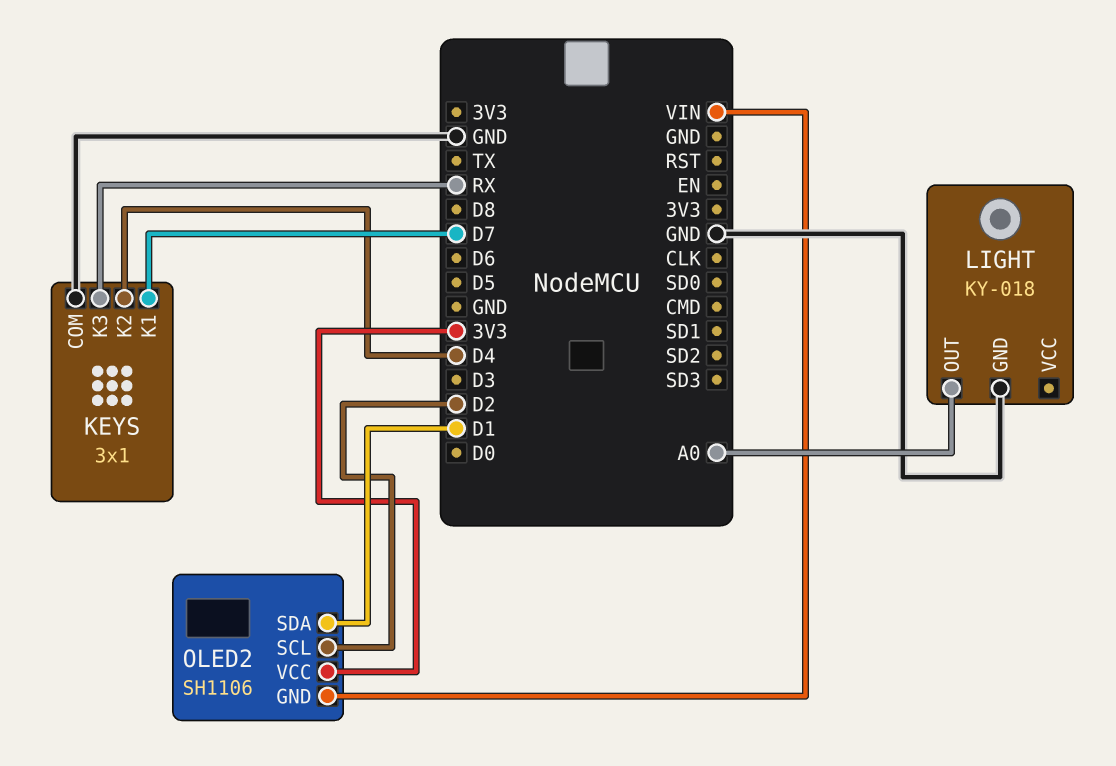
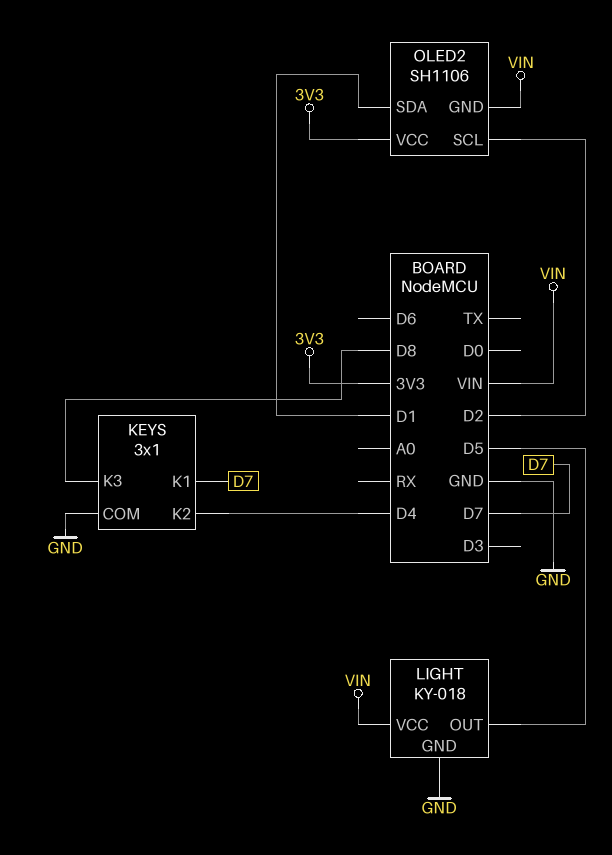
KEYS pin K3: RX -> D8
LIGHT pin OUT: A0 -> D5
LIGHT pin VCC: none -> VIN

